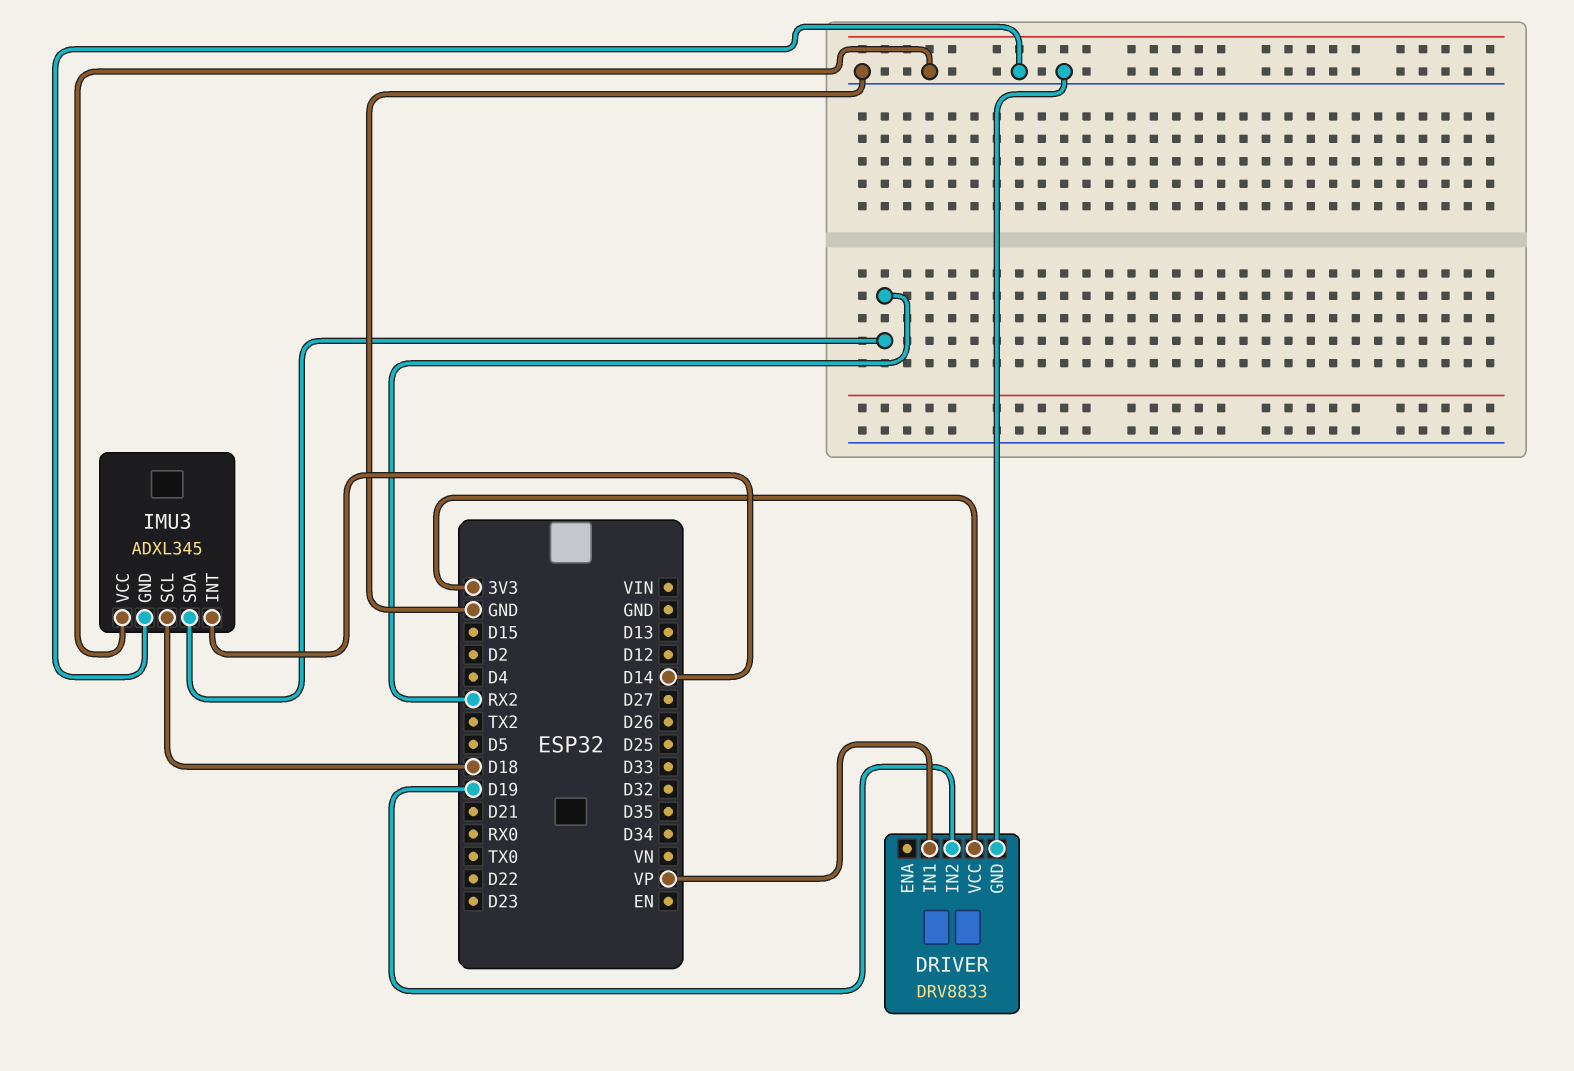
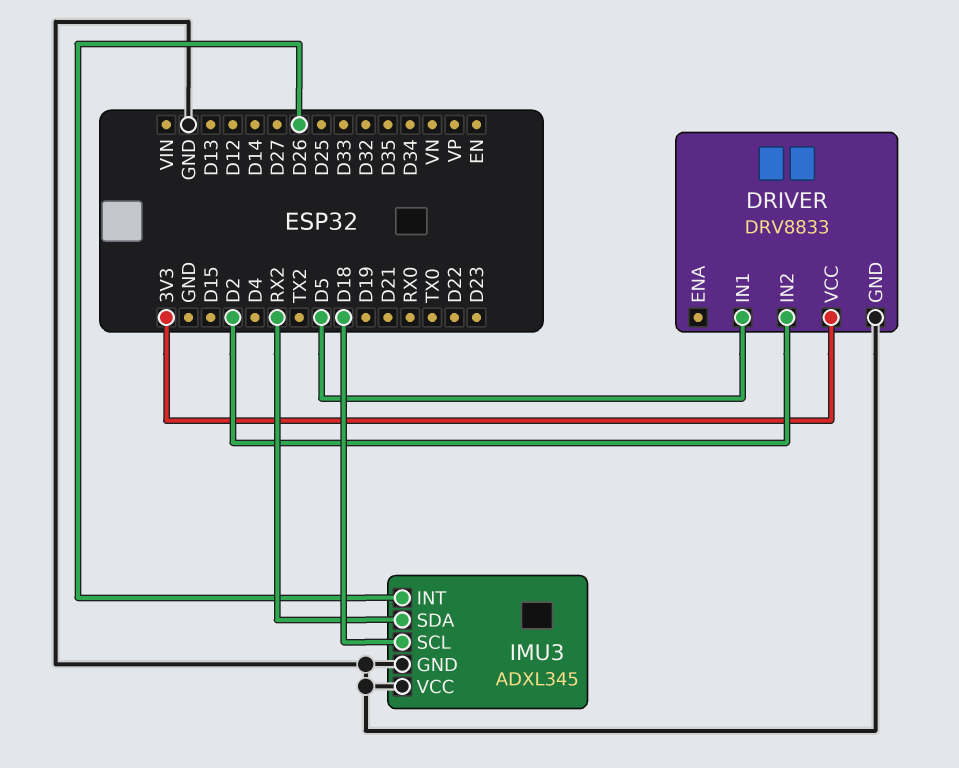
DRIVER pin IN1: VP -> D5
DRIVER pin IN2: D19 -> D2
IMU3 pin INT: D14 -> D26

